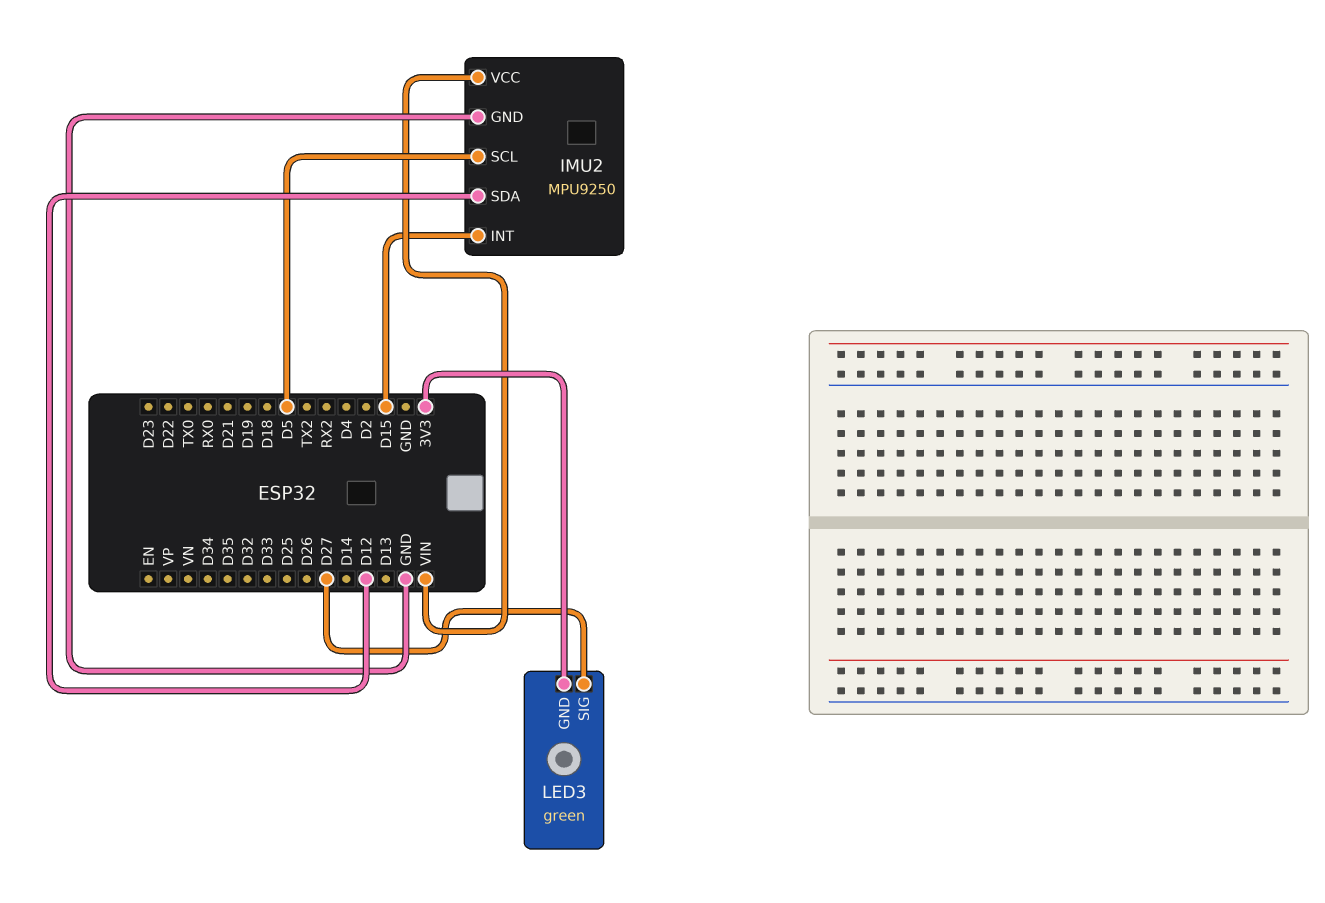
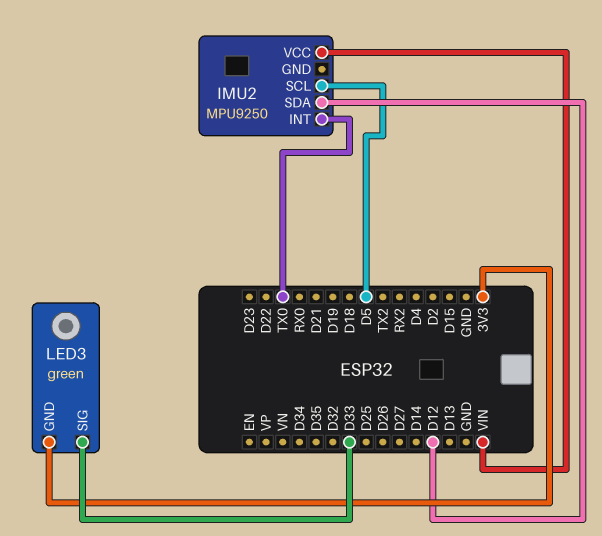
IMU2 pin GND: GND -> none
IMU2 pin INT: D15 -> TX0
LED3 pin SIG: D27 -> D33

